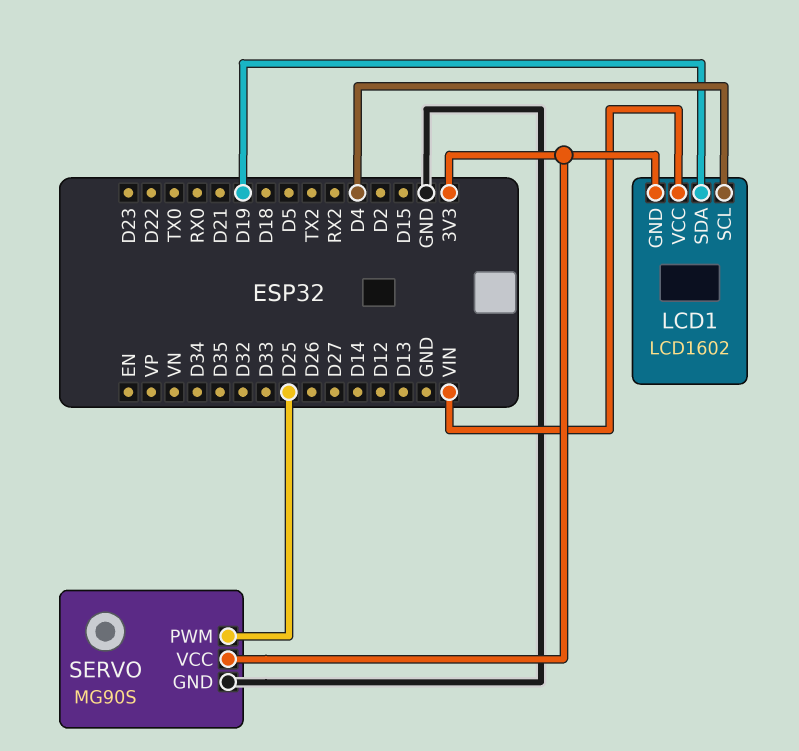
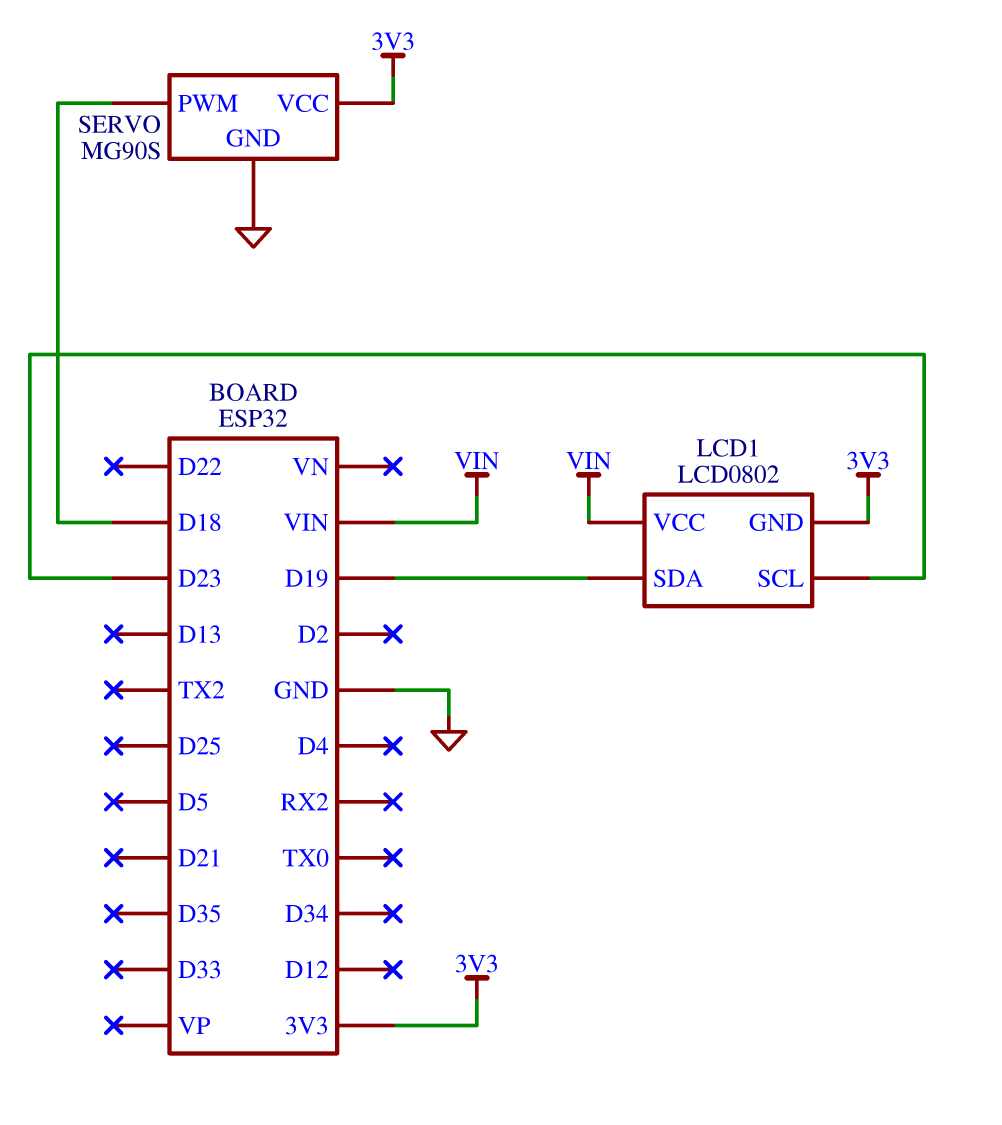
LCD1: LCD1602 -> LCD0802
LCD1 pin SCL: D4 -> D23
SERVO pin PWM: D25 -> D18

